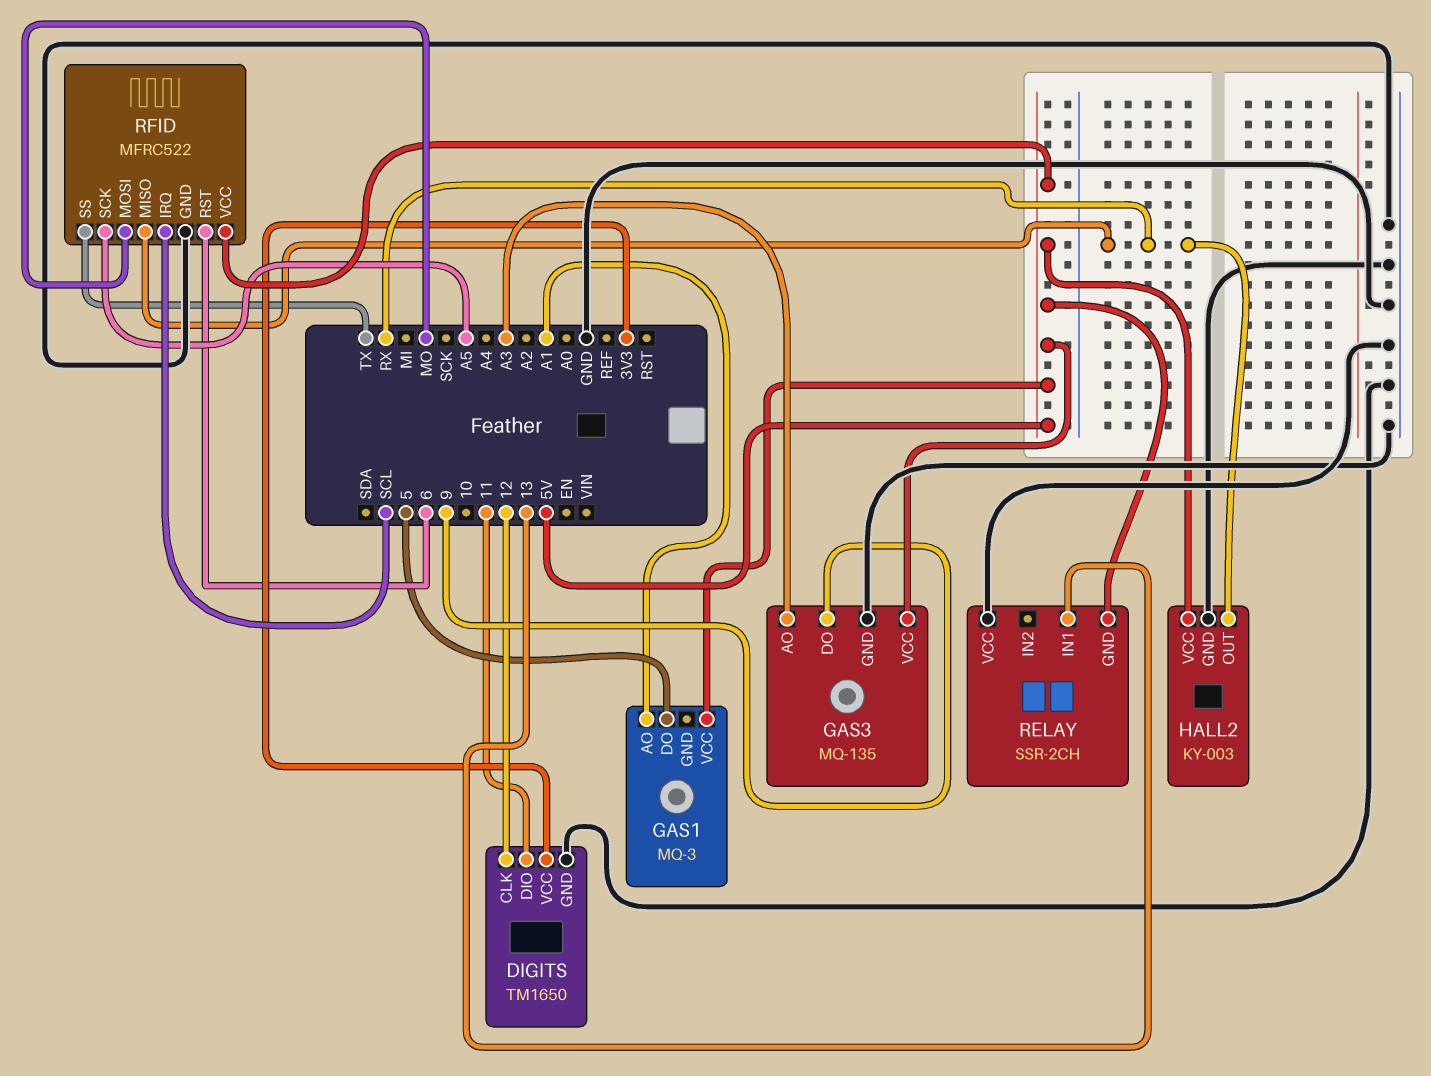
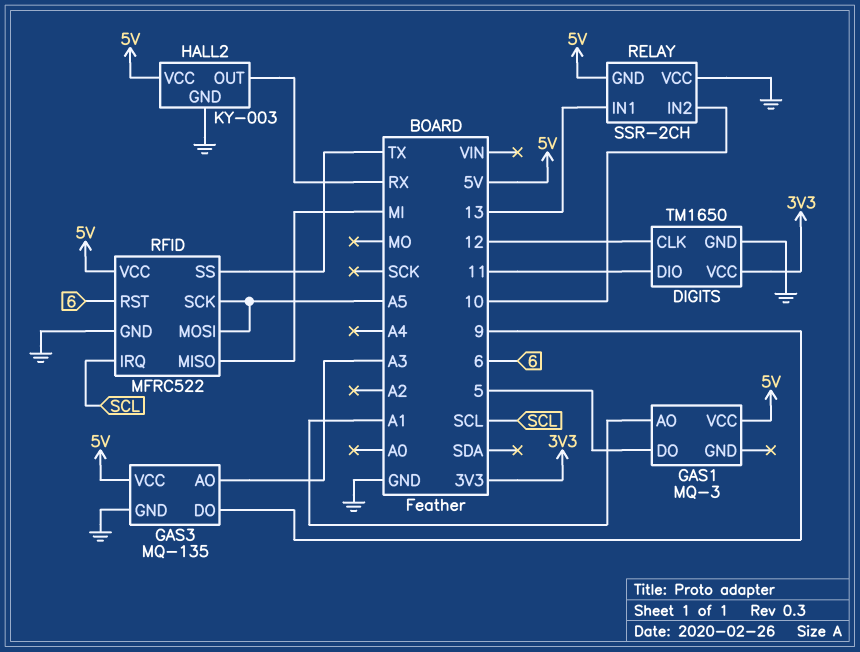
RELAY pin IN2: none -> 10
RFID pin MISO: RX -> MI
RFID pin MOSI: MO -> A5

